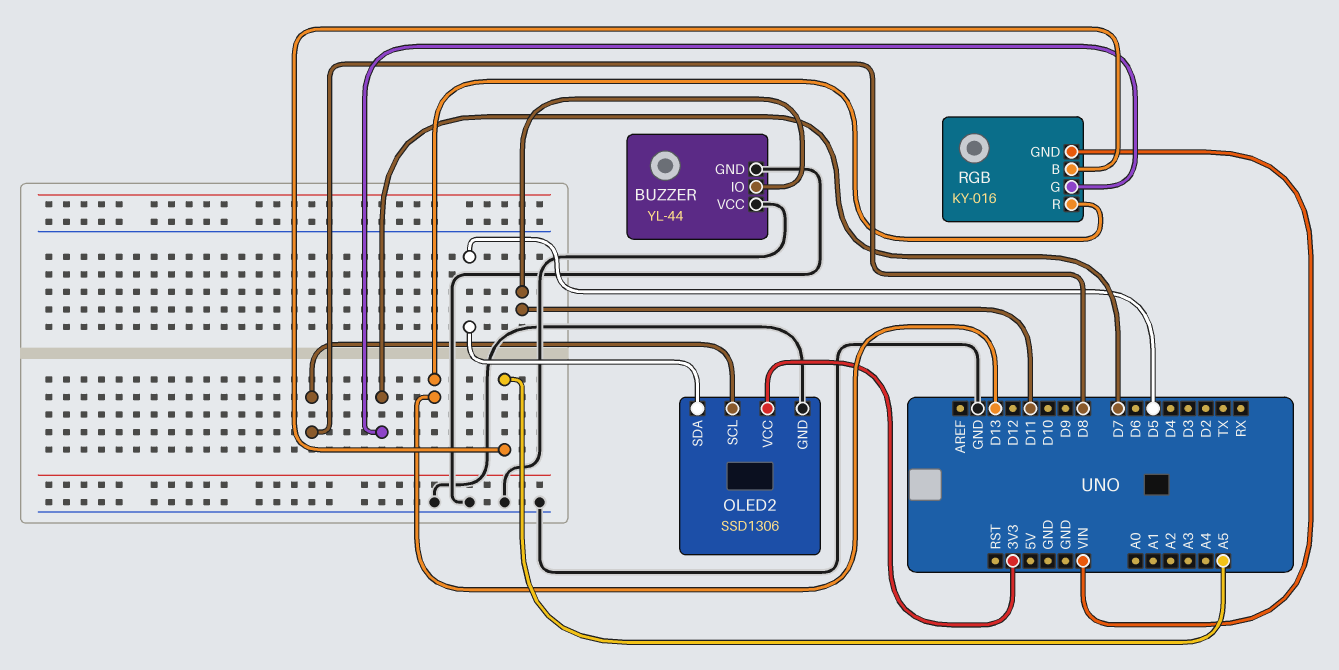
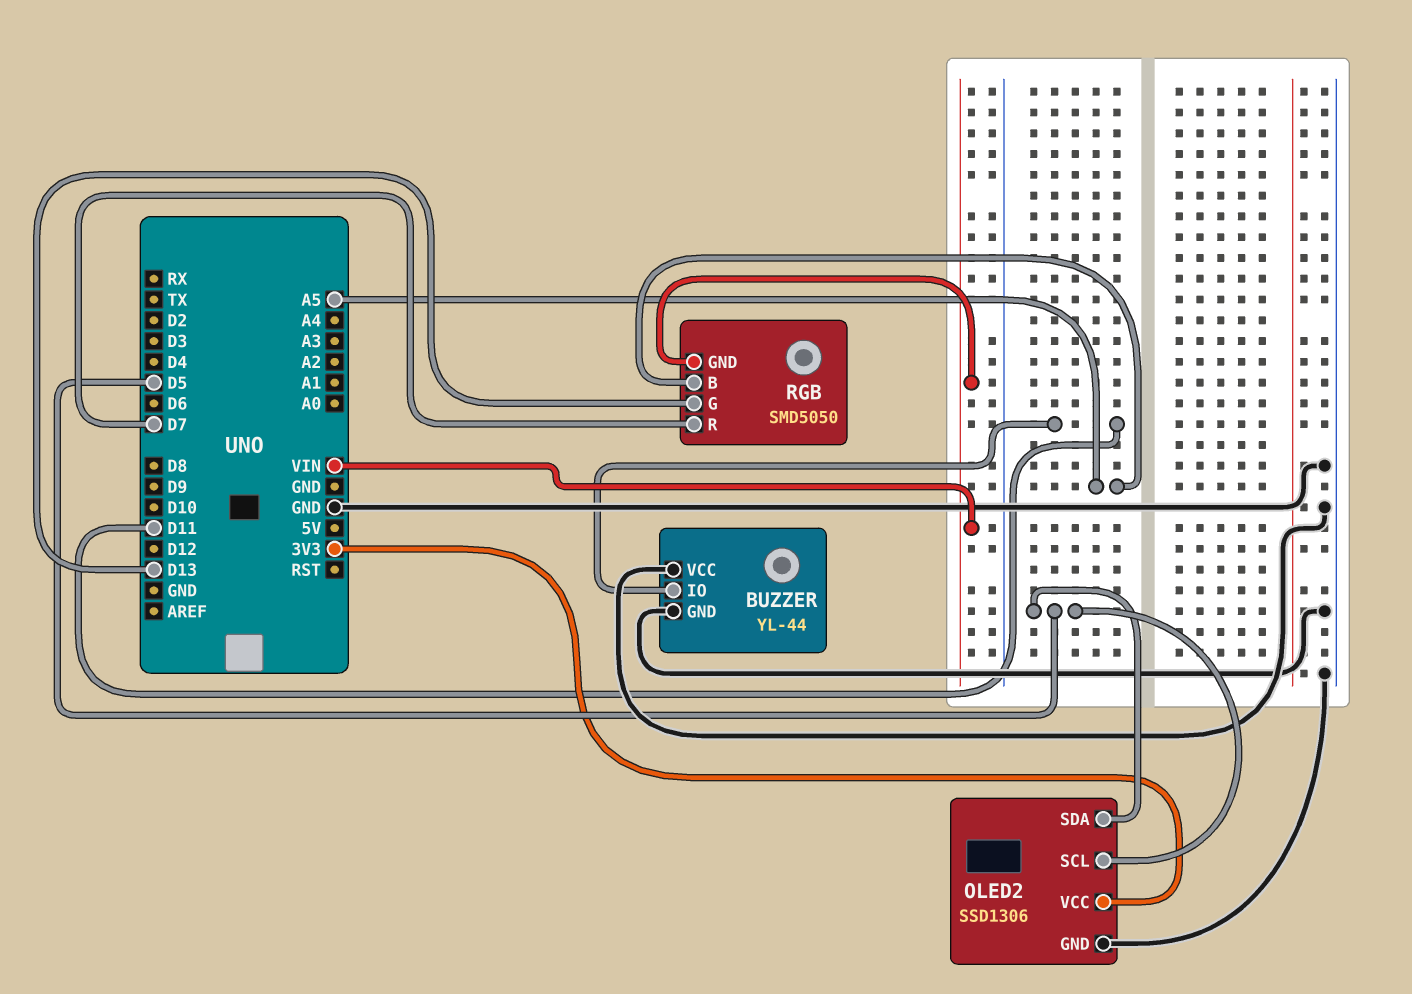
OLED2 pin SCL: D8 -> D5
RGB: KY-016 -> SMD5050
RGB pin G: D7 -> D13
RGB pin R: D13 -> D7

